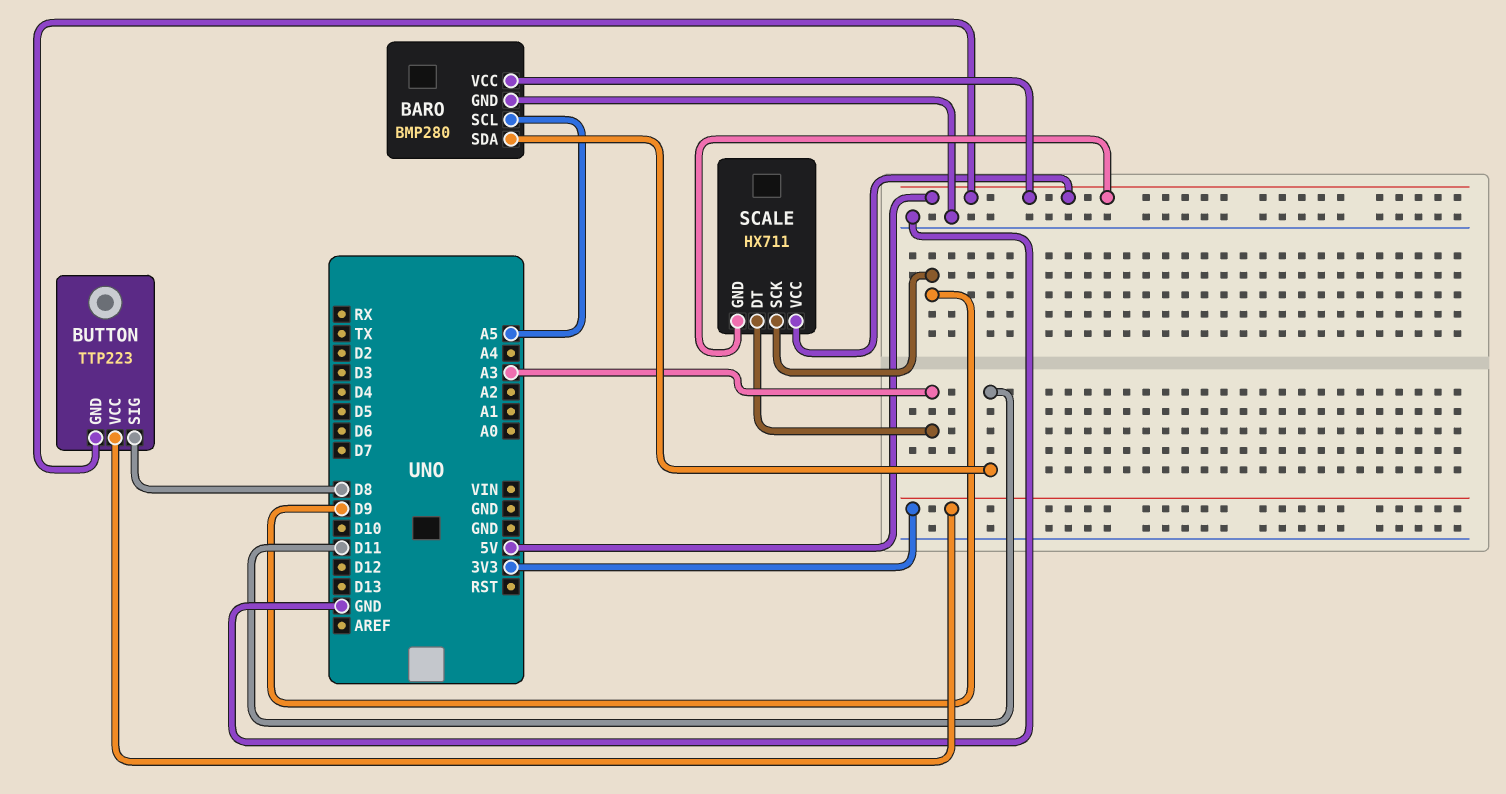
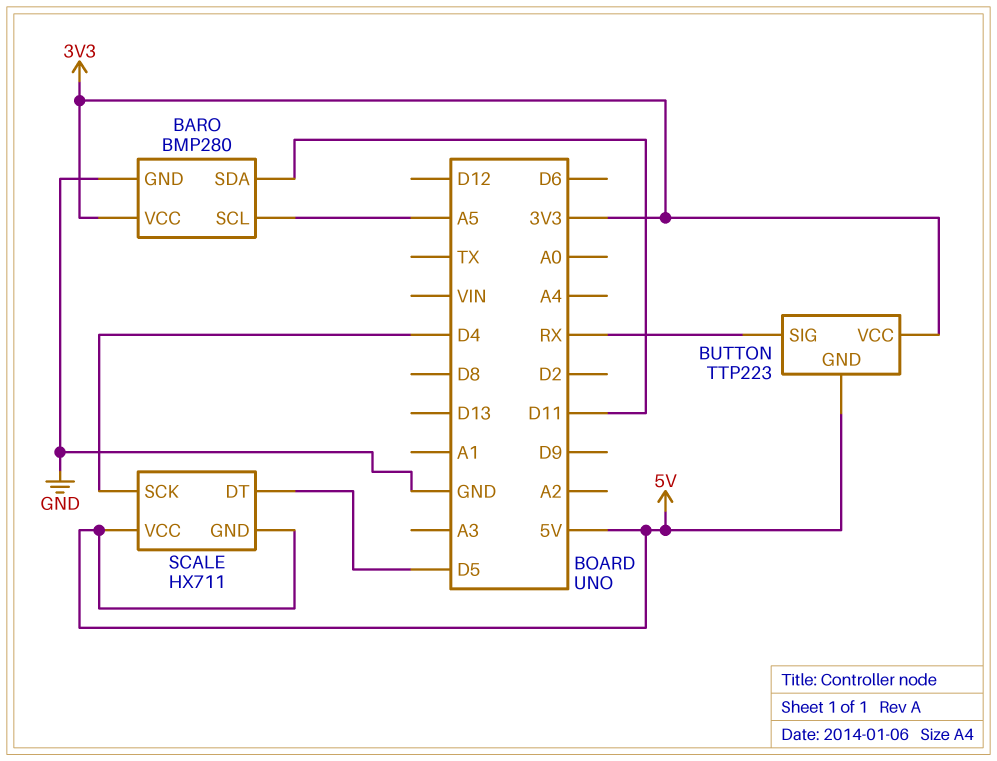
BARO pin VCC: 5V -> 3V3
BUTTON pin SIG: D8 -> RX
SCALE pin DT: A3 -> D5
SCALE pin SCK: D9 -> D4

